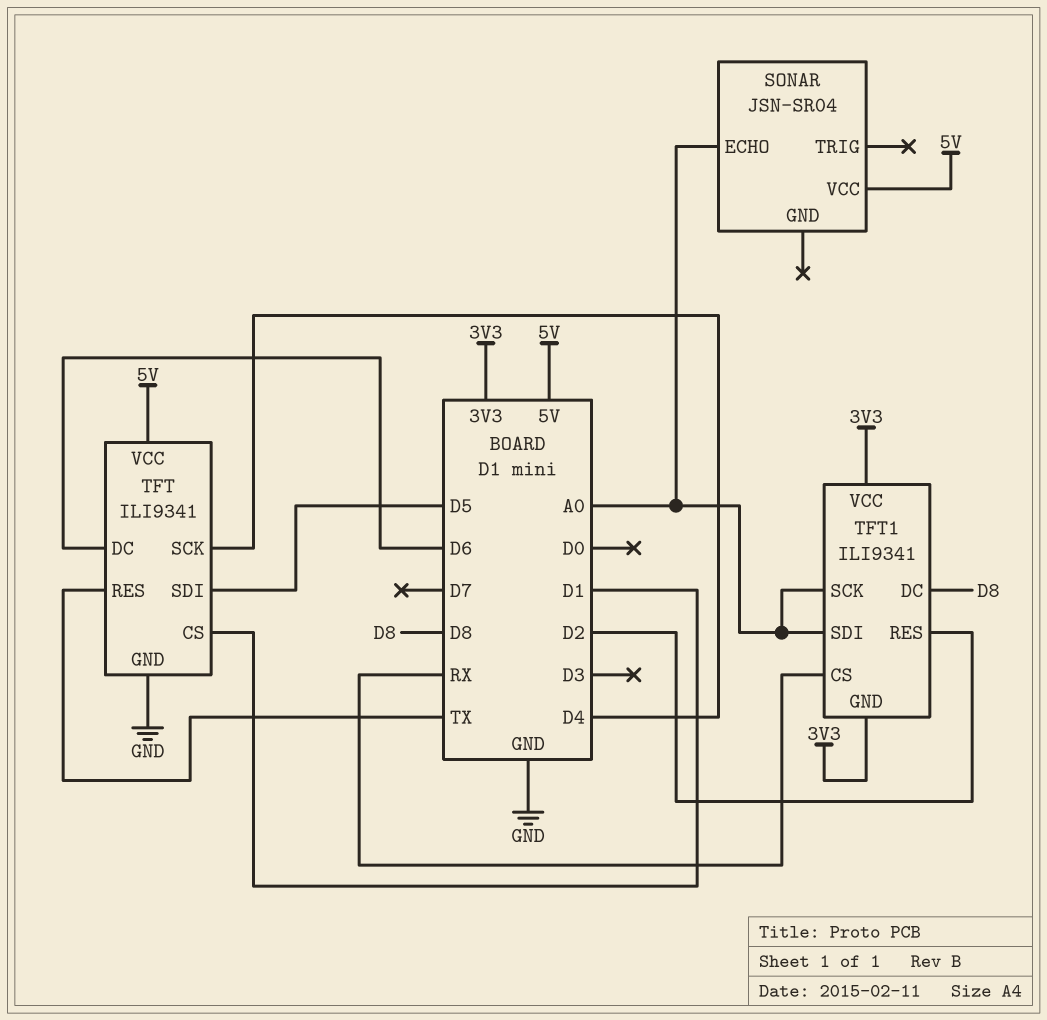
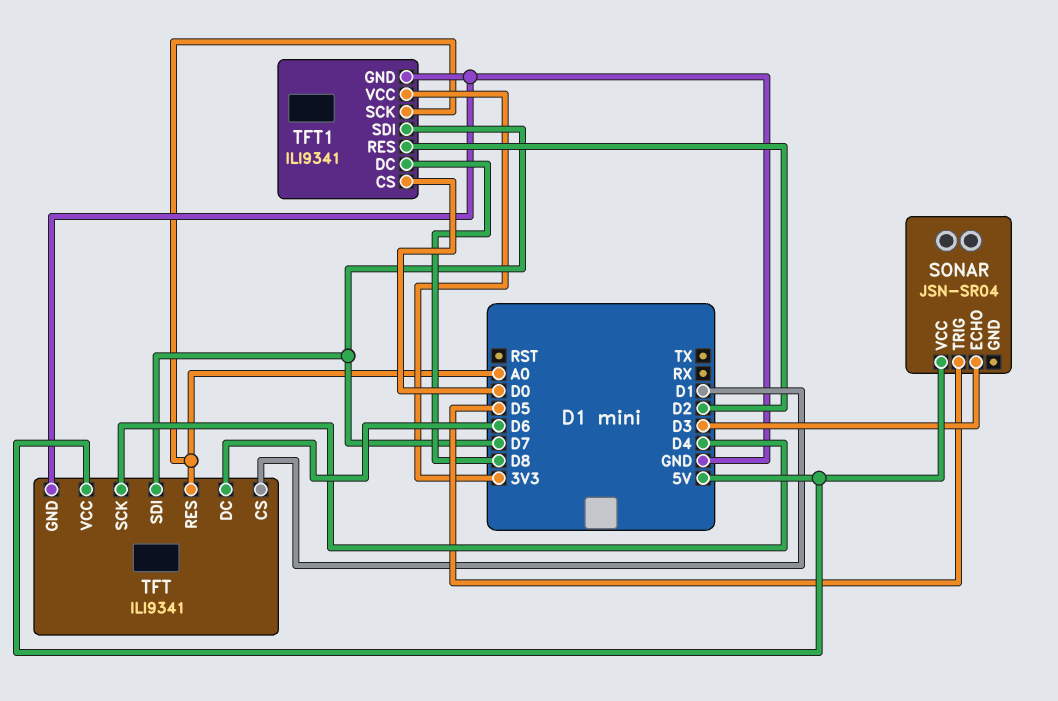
SONAR pin ECHO: A0 -> D3
SONAR pin TRIG: none -> D5
TFT pin RES: TX -> A0
TFT pin SDI: D5 -> D7
TFT1 pin CS: RX -> D0
TFT1 pin GND: 3V3 -> GND
TFT1 pin SDI: A0 -> D7

